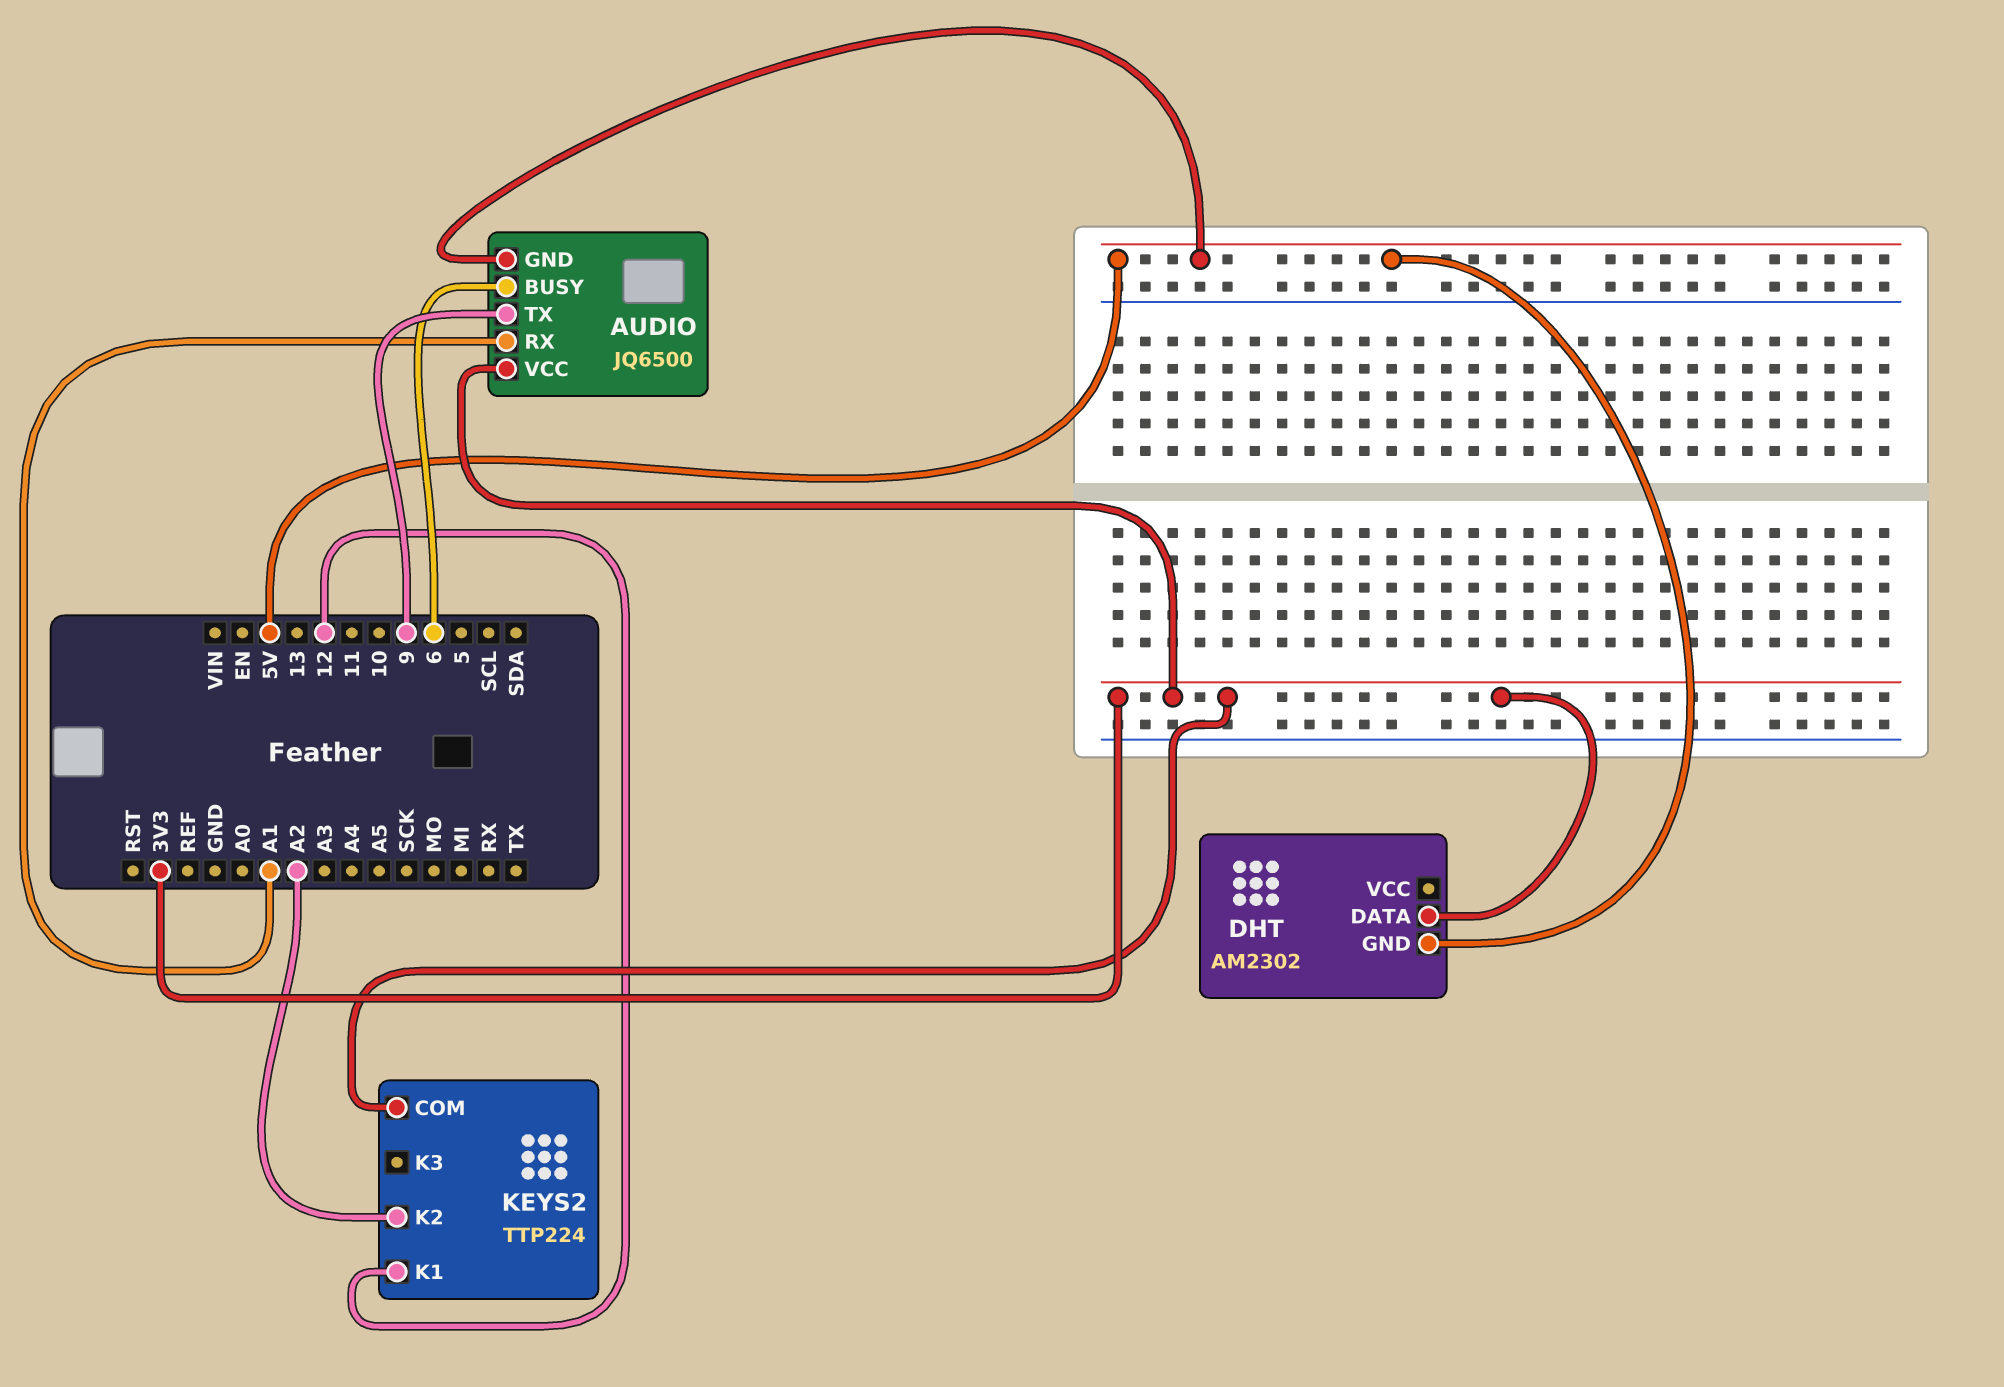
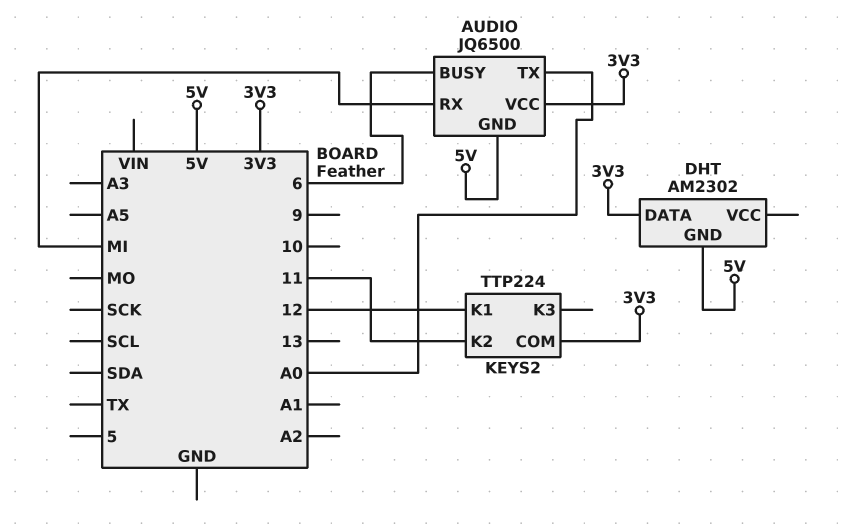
AUDIO pin RX: A1 -> MI
AUDIO pin TX: 9 -> A0
KEYS2 pin K2: A2 -> 11

